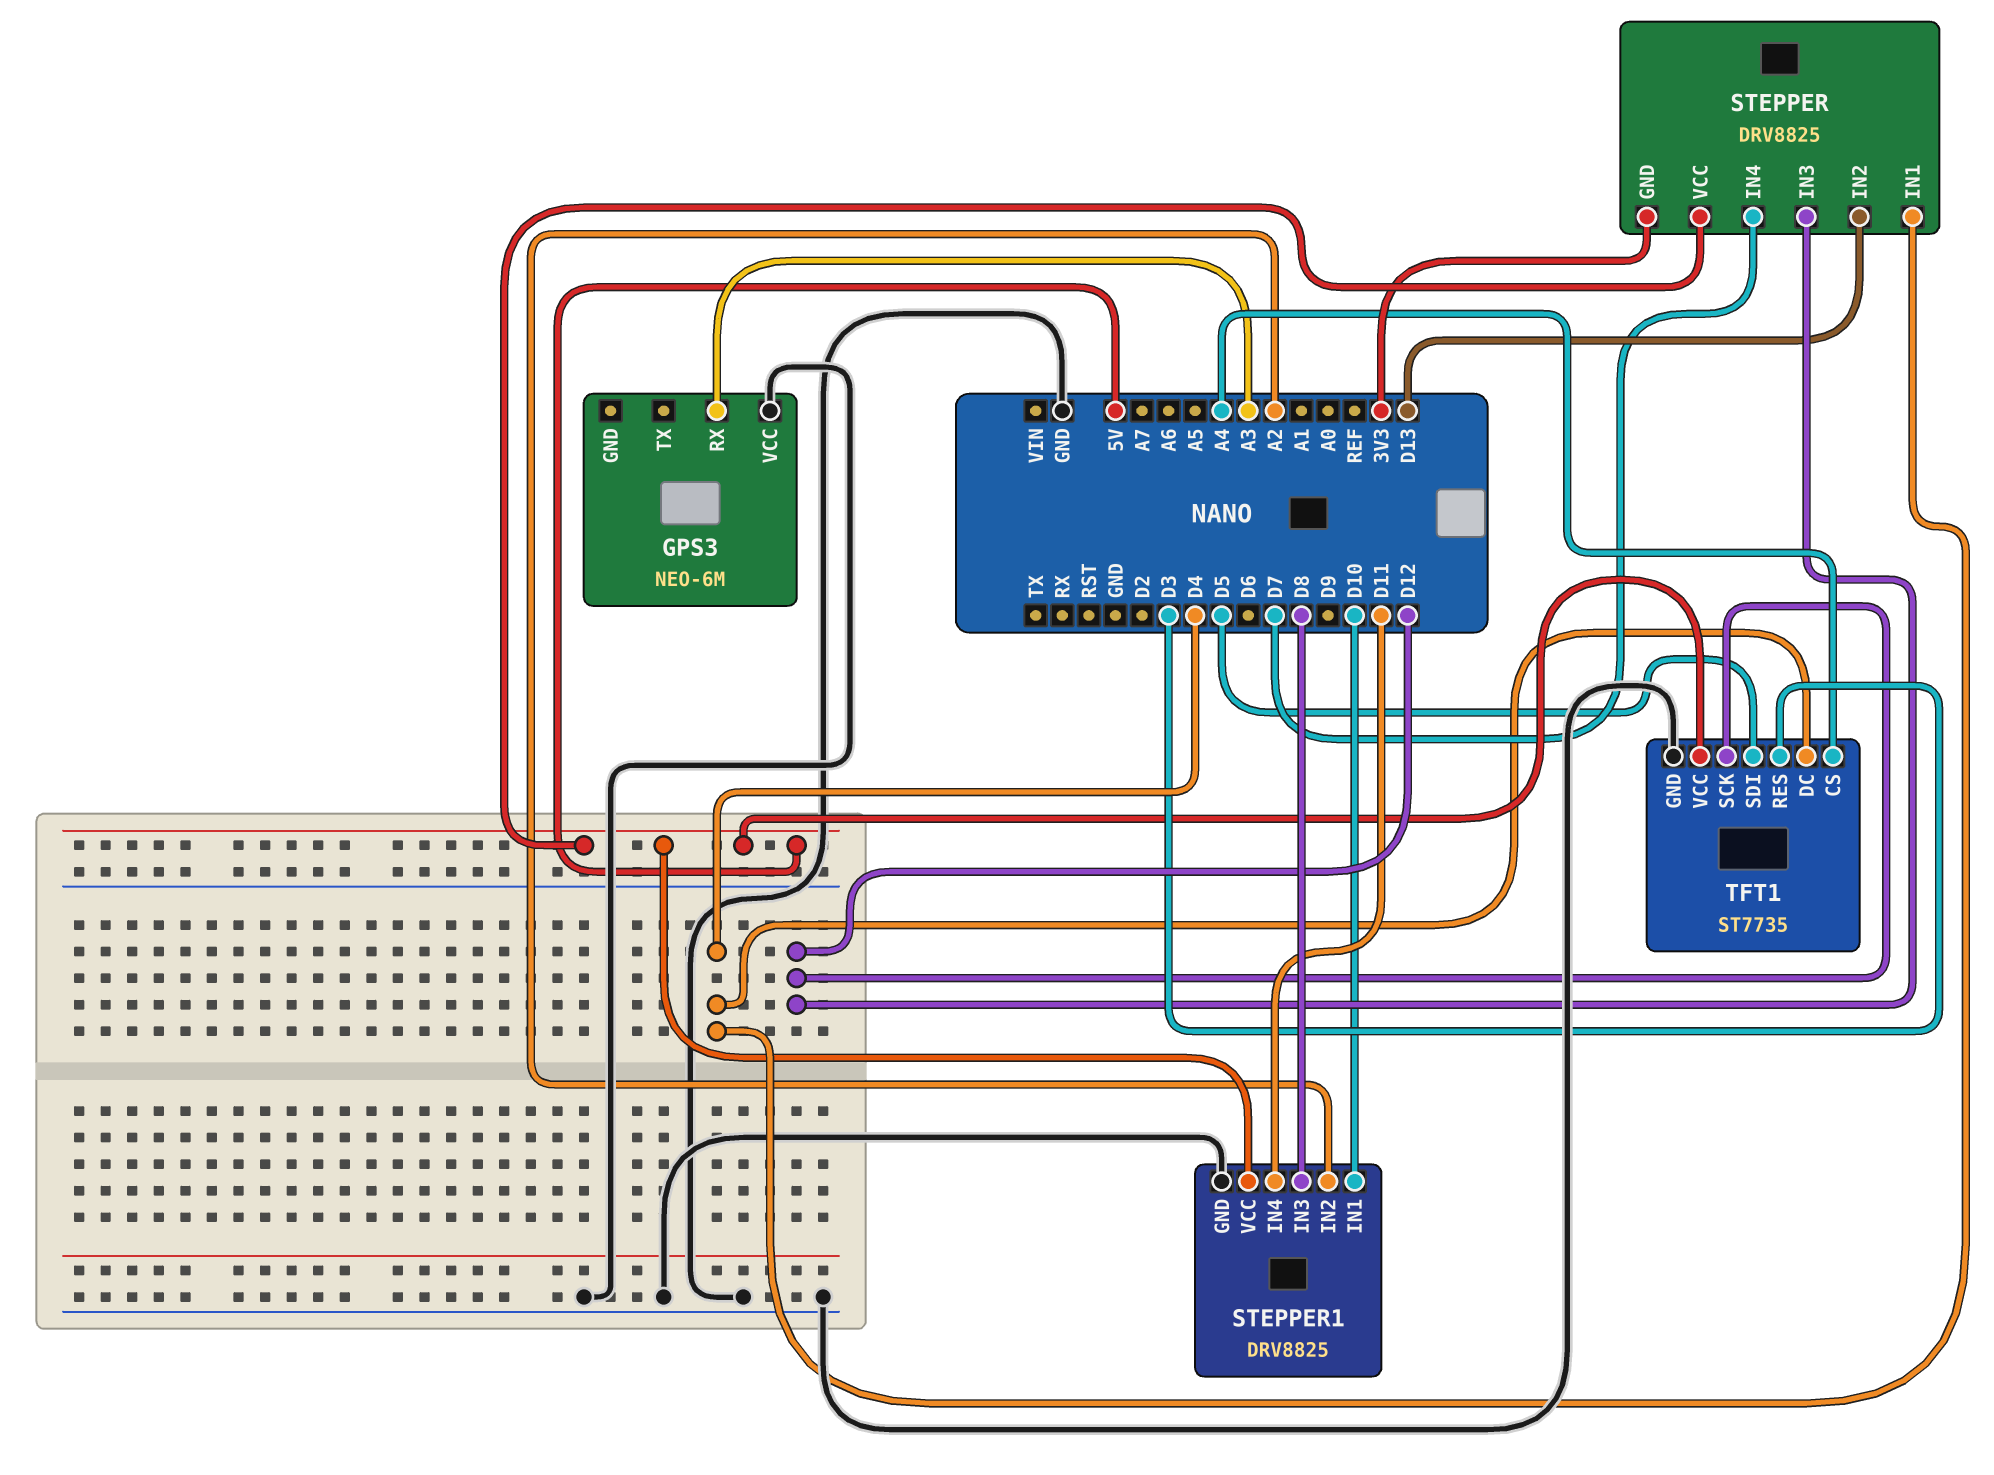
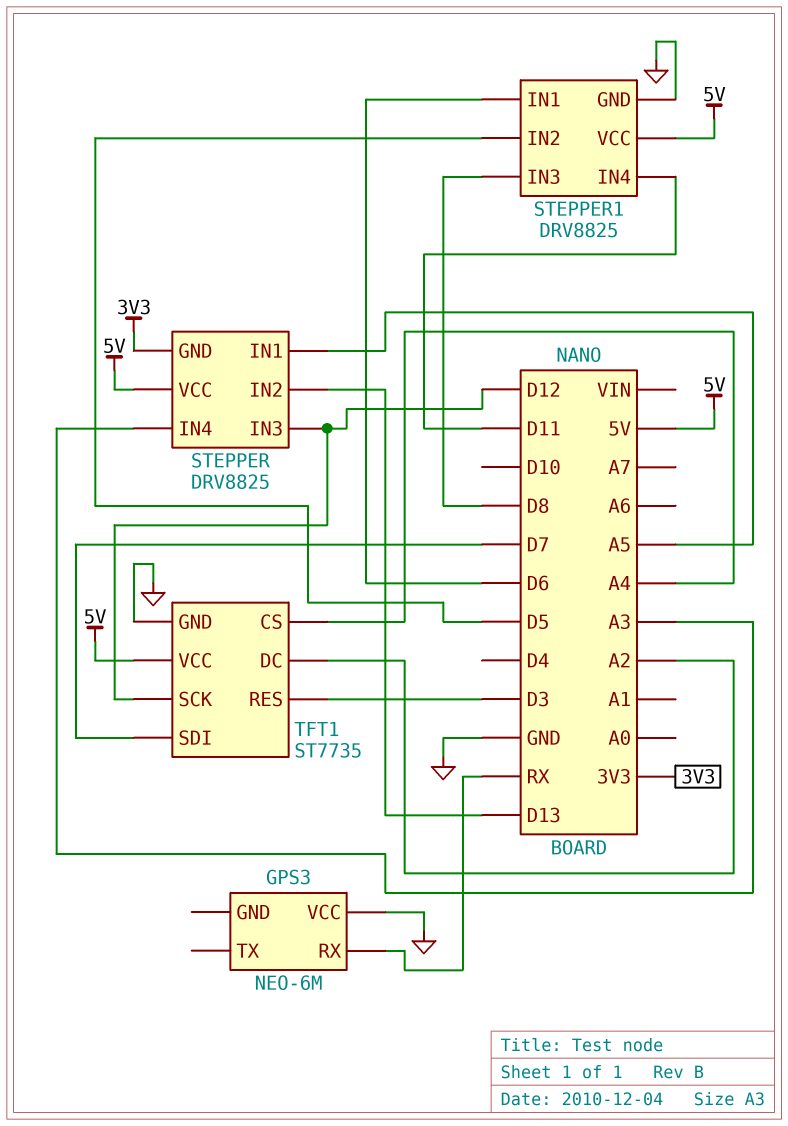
GPS3 pin RX: A3 -> RX
STEPPER pin IN1: D4 -> A5
STEPPER pin IN4: D7 -> A3
STEPPER1 pin IN1: D10 -> D6
STEPPER1 pin IN2: A2 -> D5
TFT1 pin DC: D4 -> A2
TFT1 pin SDI: D5 -> D7

